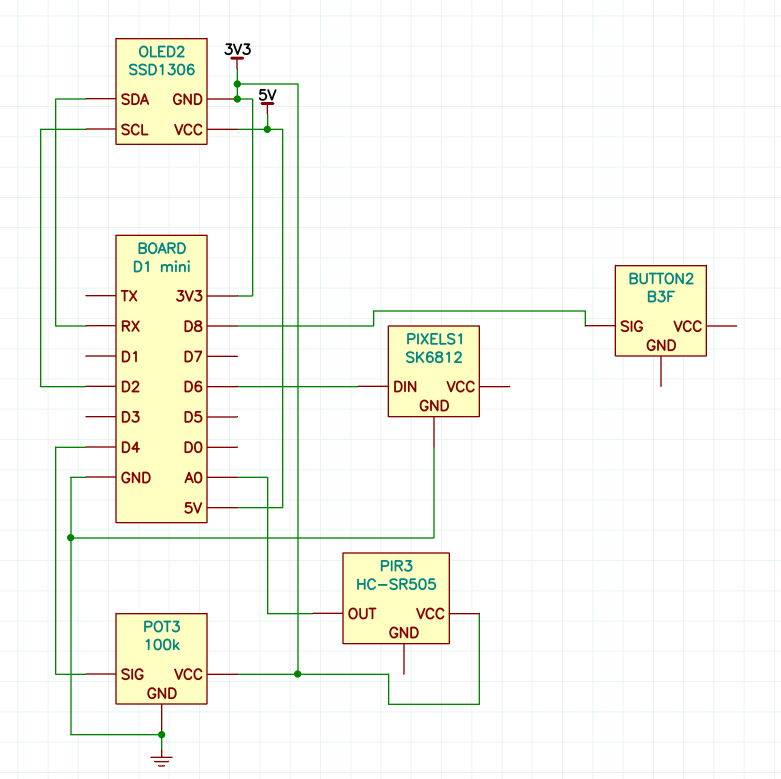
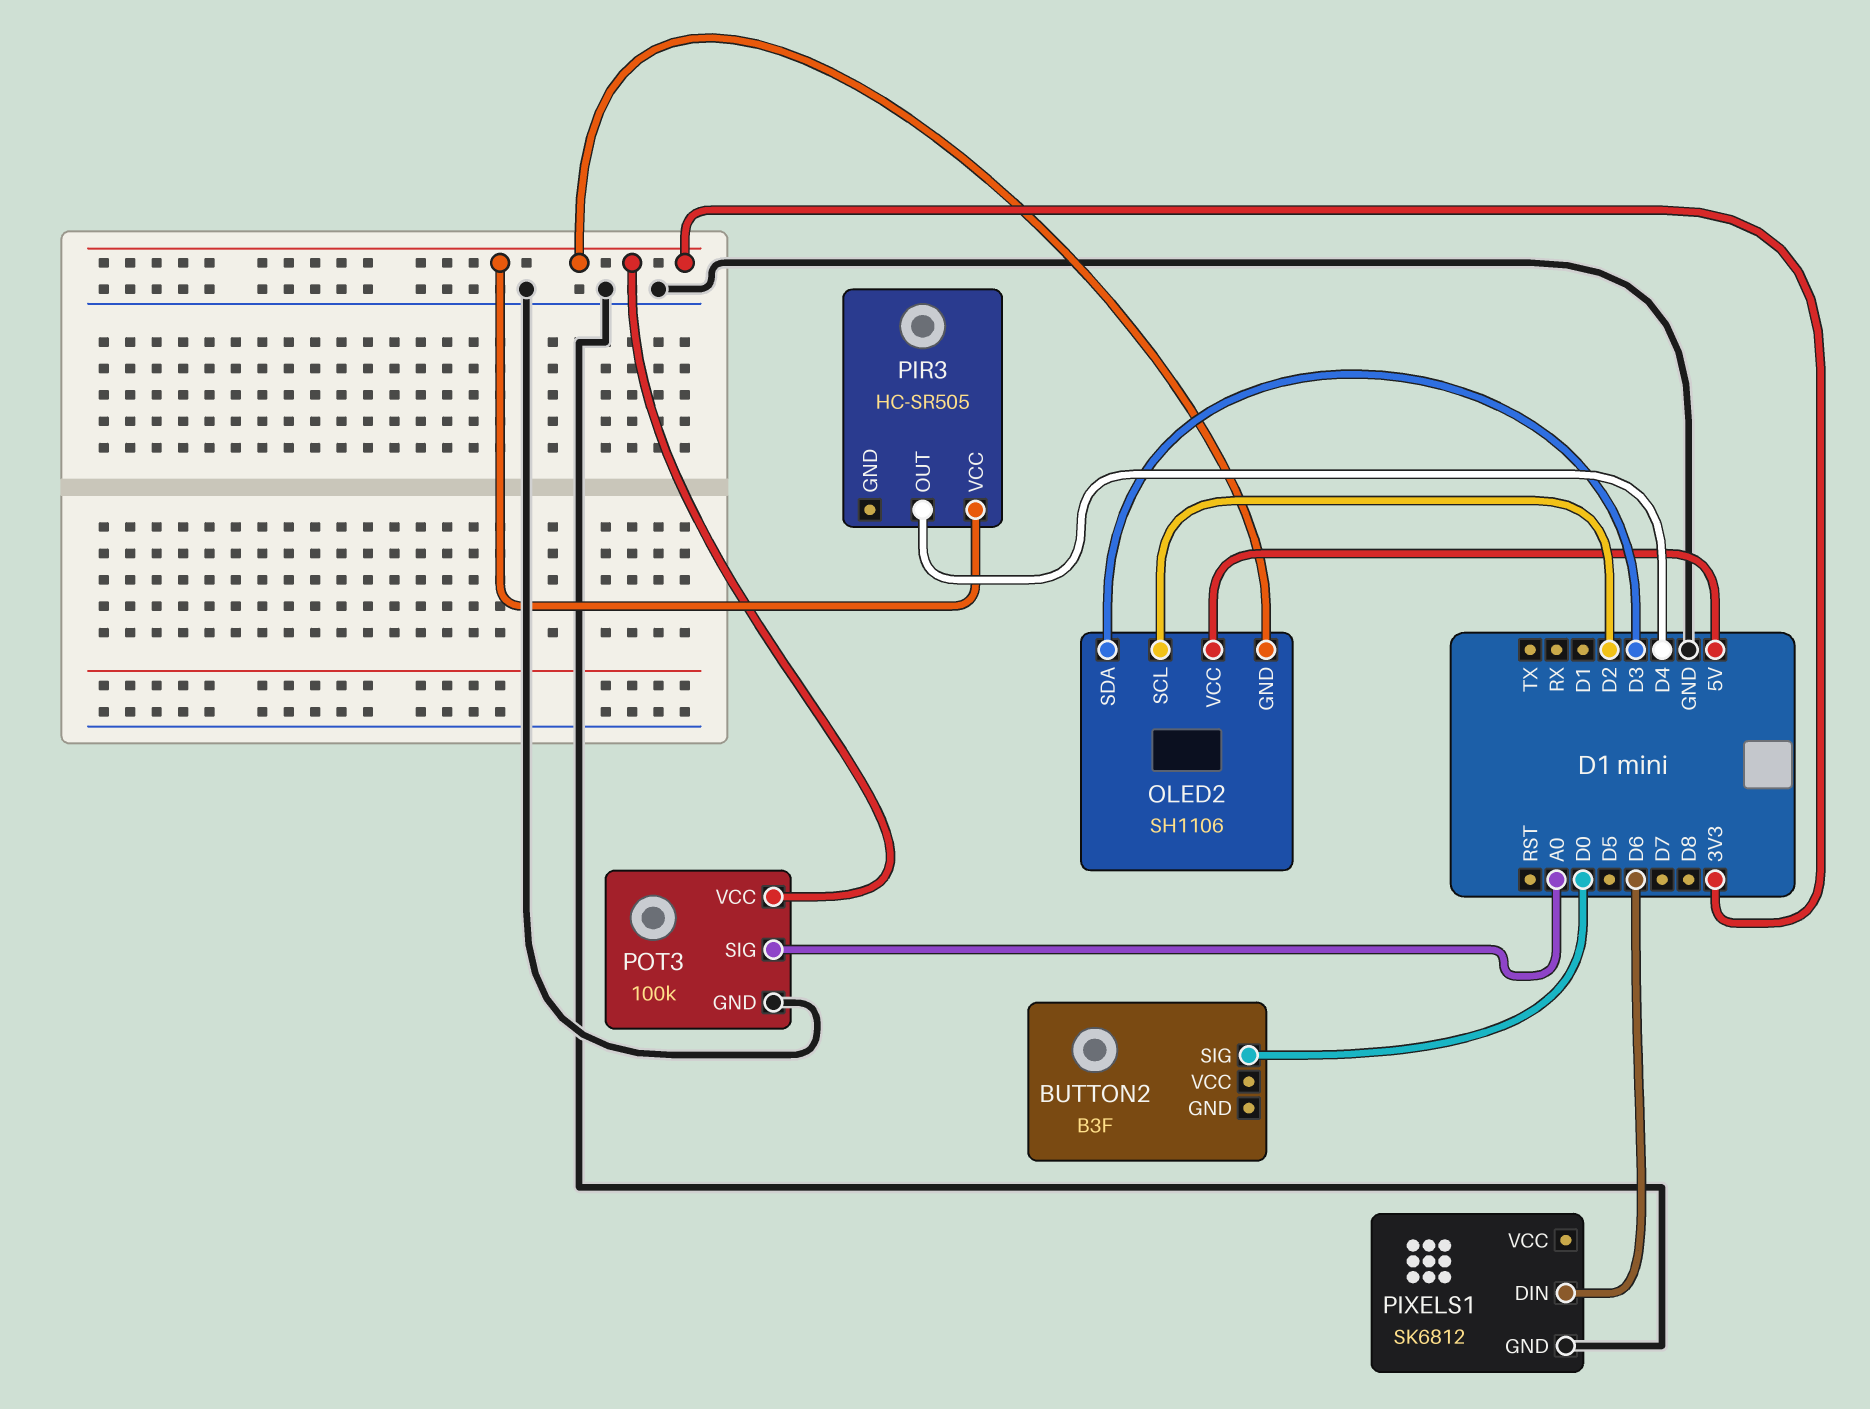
BUTTON2 pin SIG: D8 -> D0
OLED2: SSD1306 -> SH1106
OLED2 pin SDA: RX -> D3
PIR3 pin OUT: A0 -> D4
POT3 pin SIG: D4 -> A0

